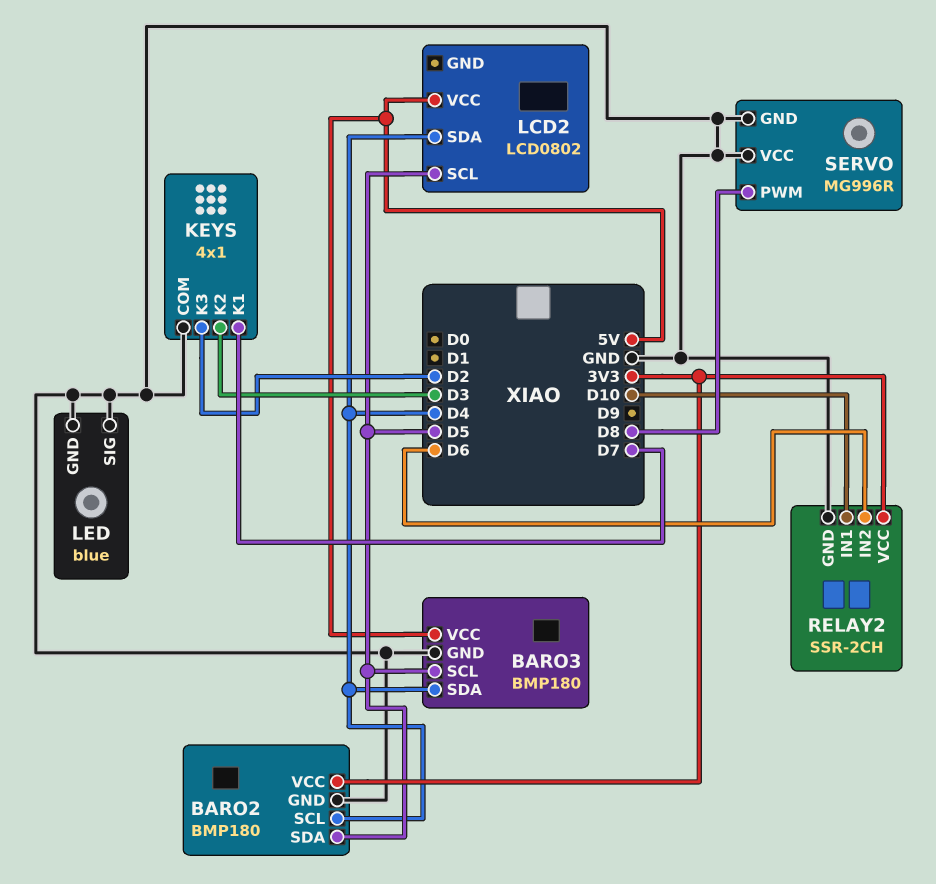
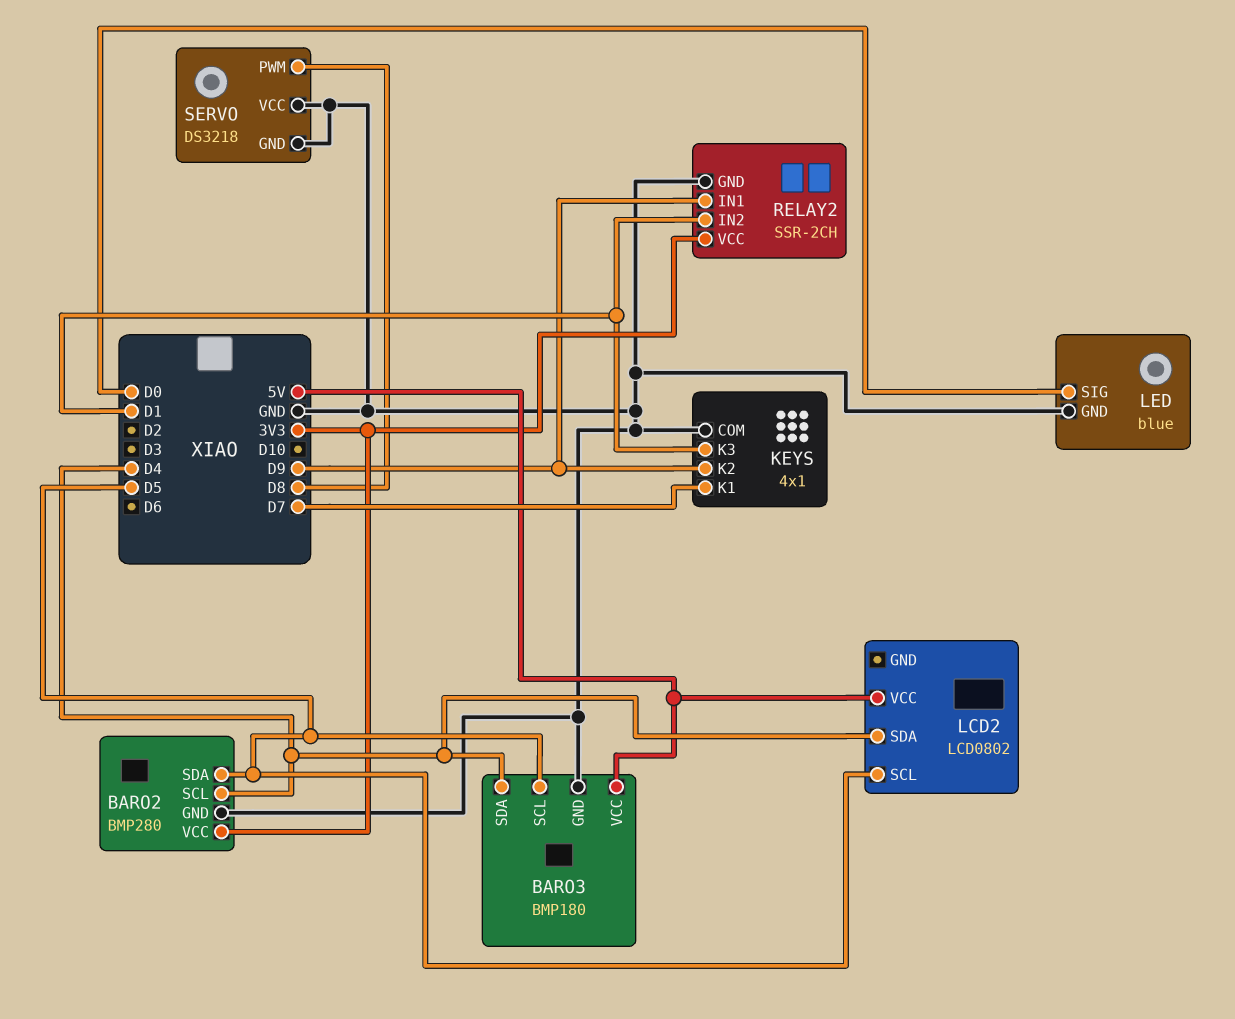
BARO2: BMP180 -> BMP280
KEYS pin K2: D3 -> D9
KEYS pin K3: D2 -> D1
LED pin SIG: GND -> D0
RELAY2 pin IN1: D10 -> D9
RELAY2 pin IN2: D6 -> D1
SERVO: MG996R -> DS3218

